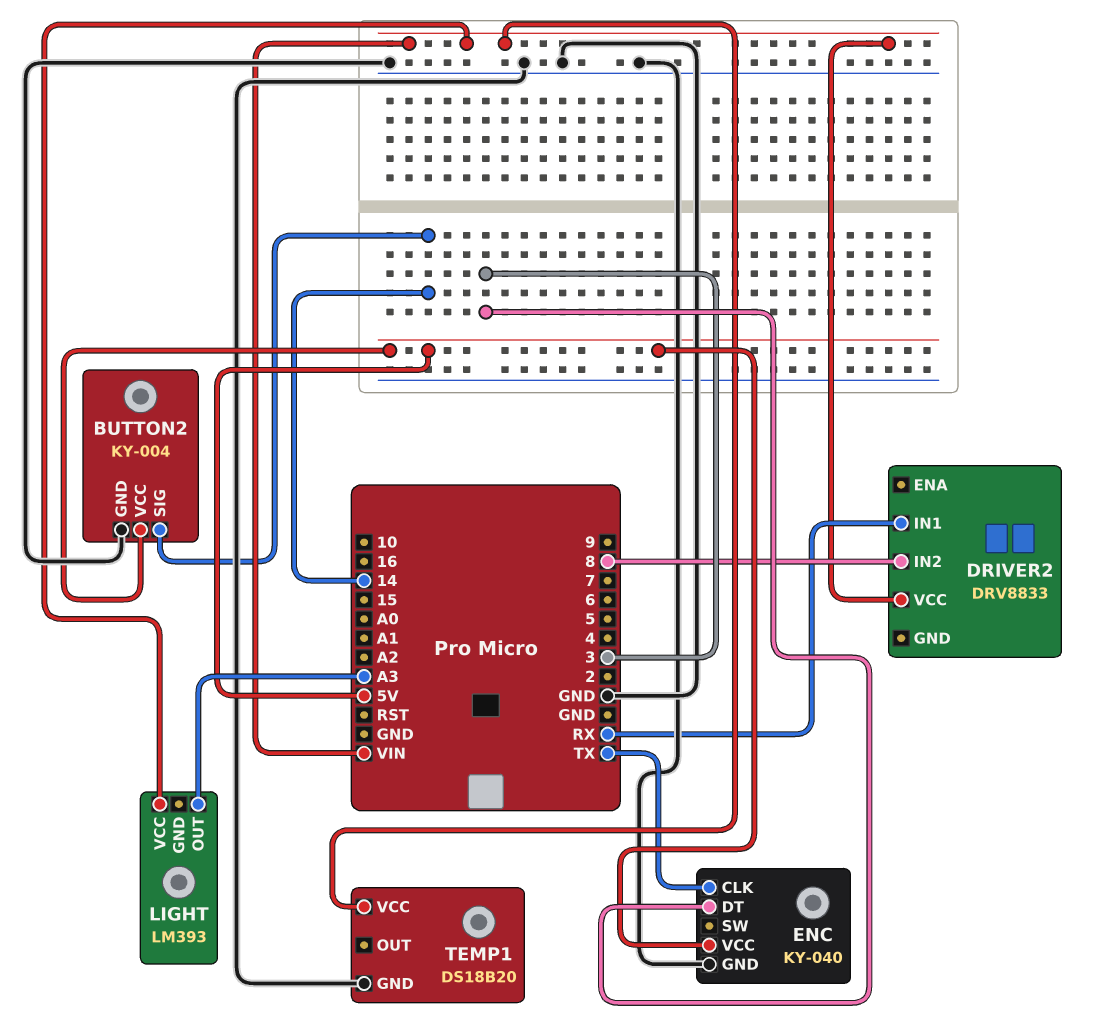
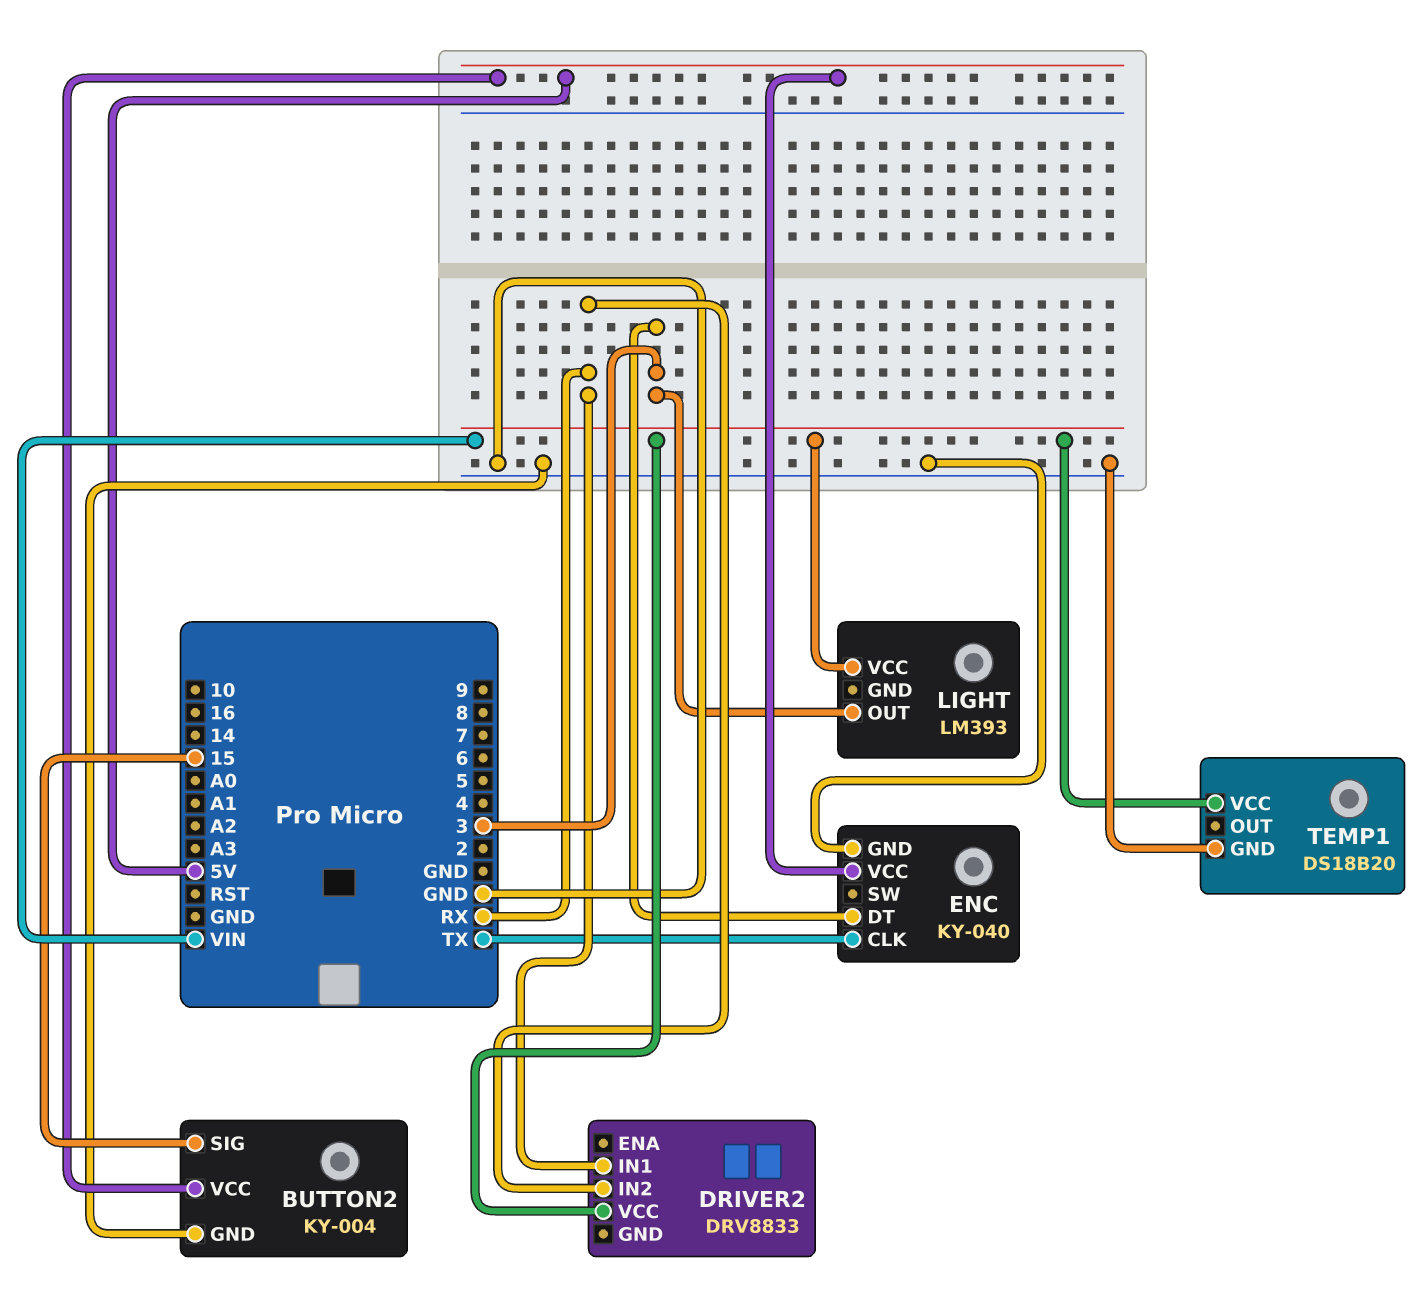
BUTTON2 pin SIG: 14 -> 15
DRIVER2 pin IN2: 8 -> RX
LIGHT pin OUT: A3 -> 3

